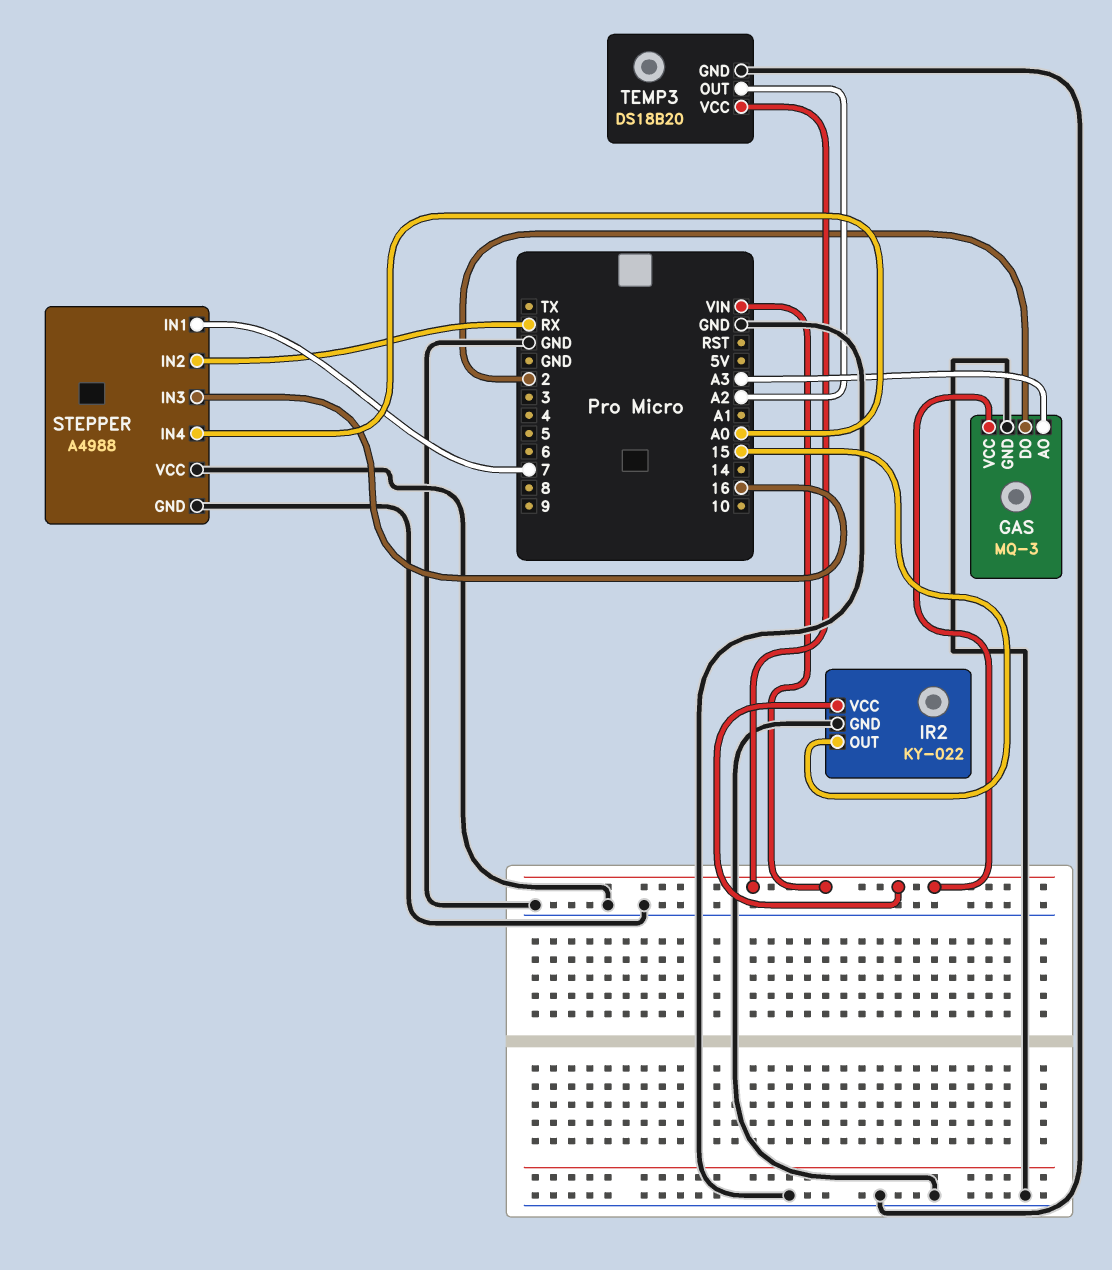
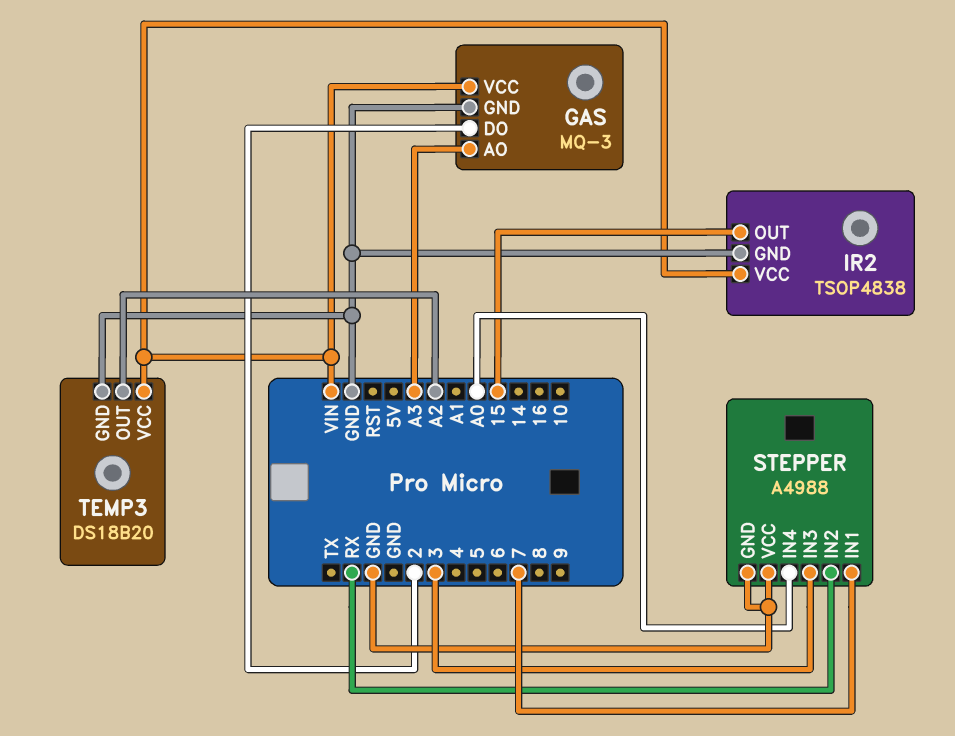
IR2: KY-022 -> TSOP4838
STEPPER pin IN3: 16 -> 3

